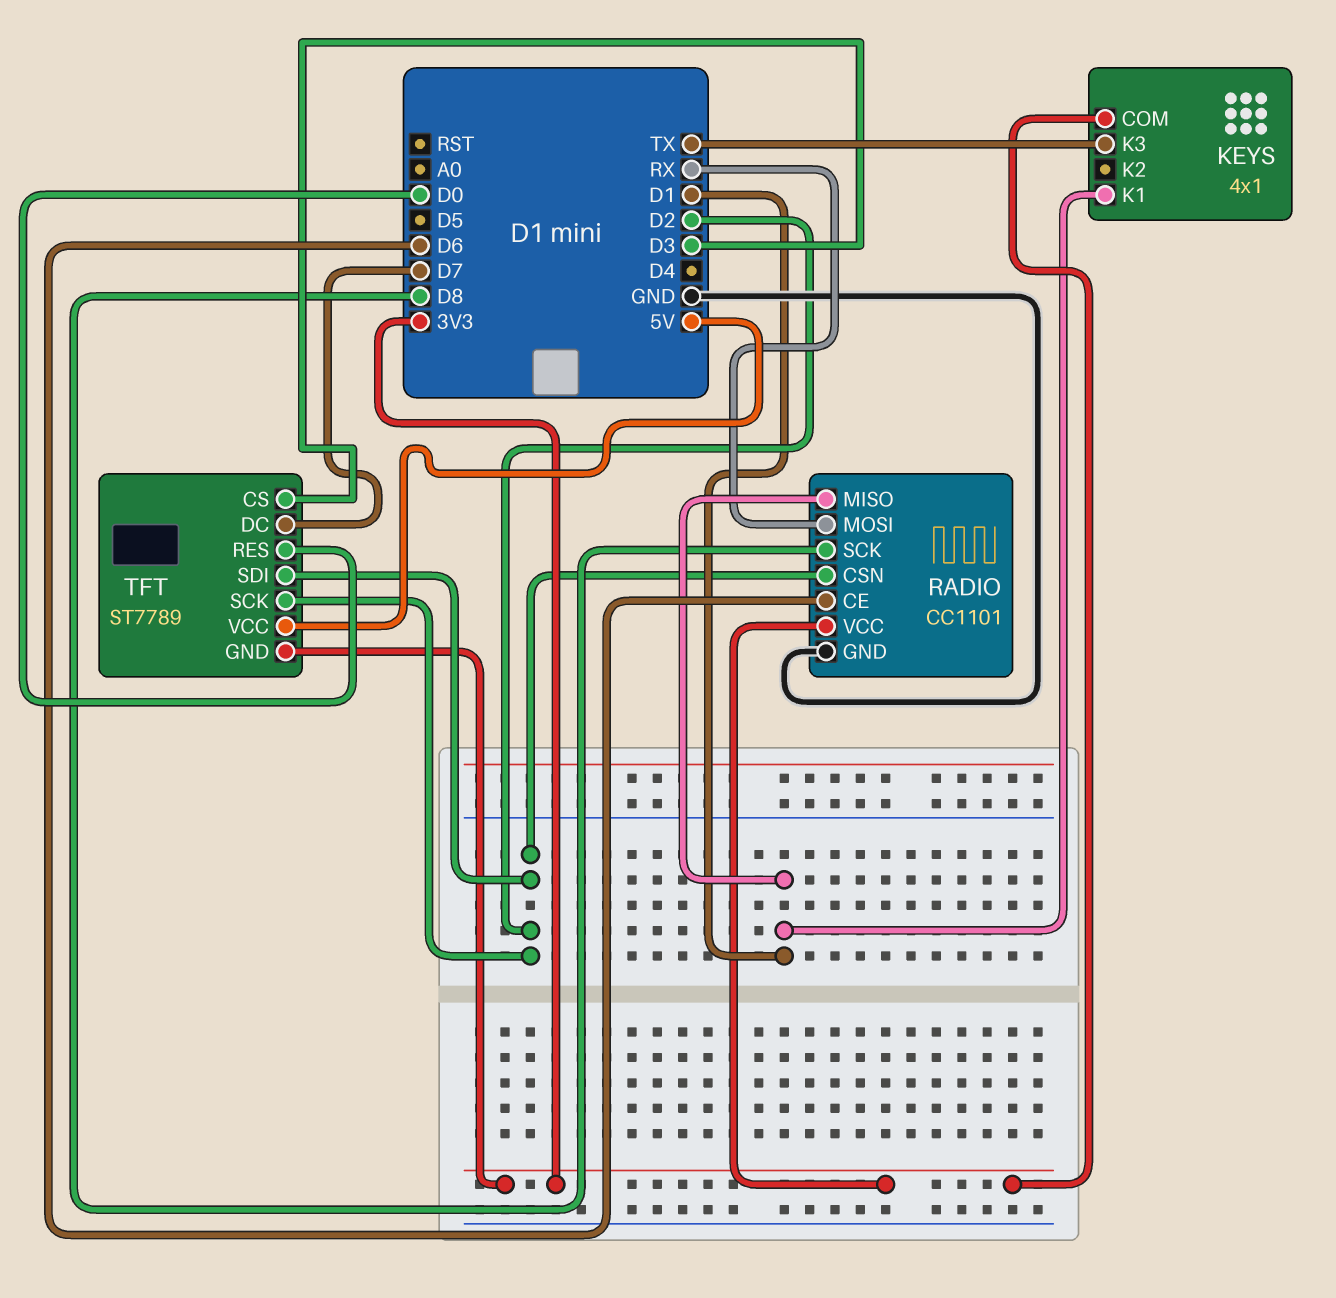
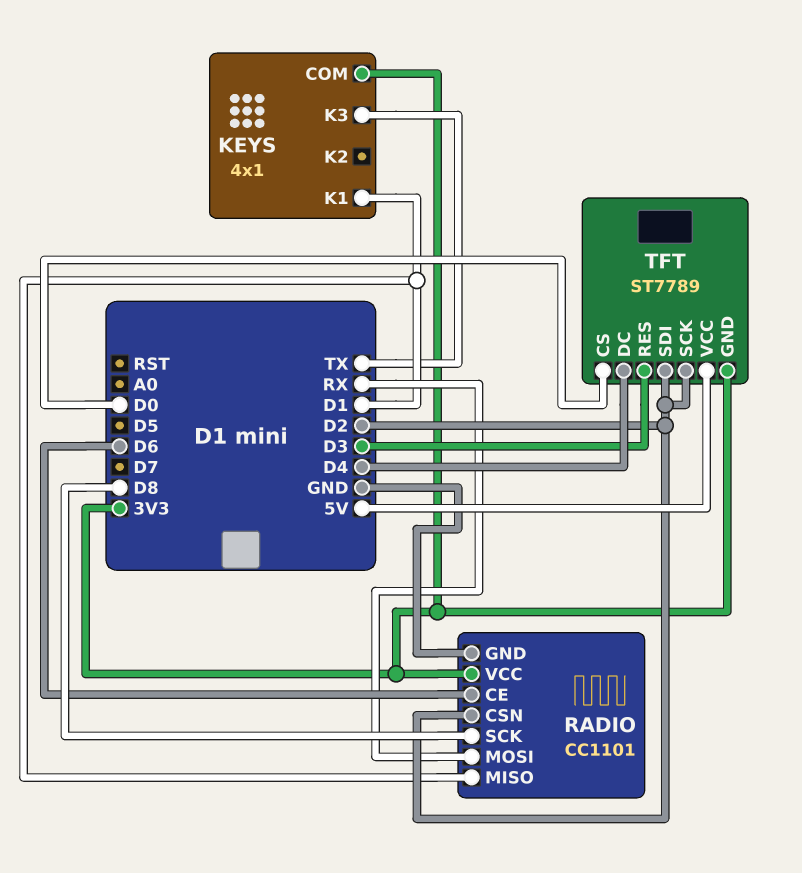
TFT pin CS: D3 -> D0
TFT pin DC: D7 -> D4
TFT pin RES: D0 -> D3

